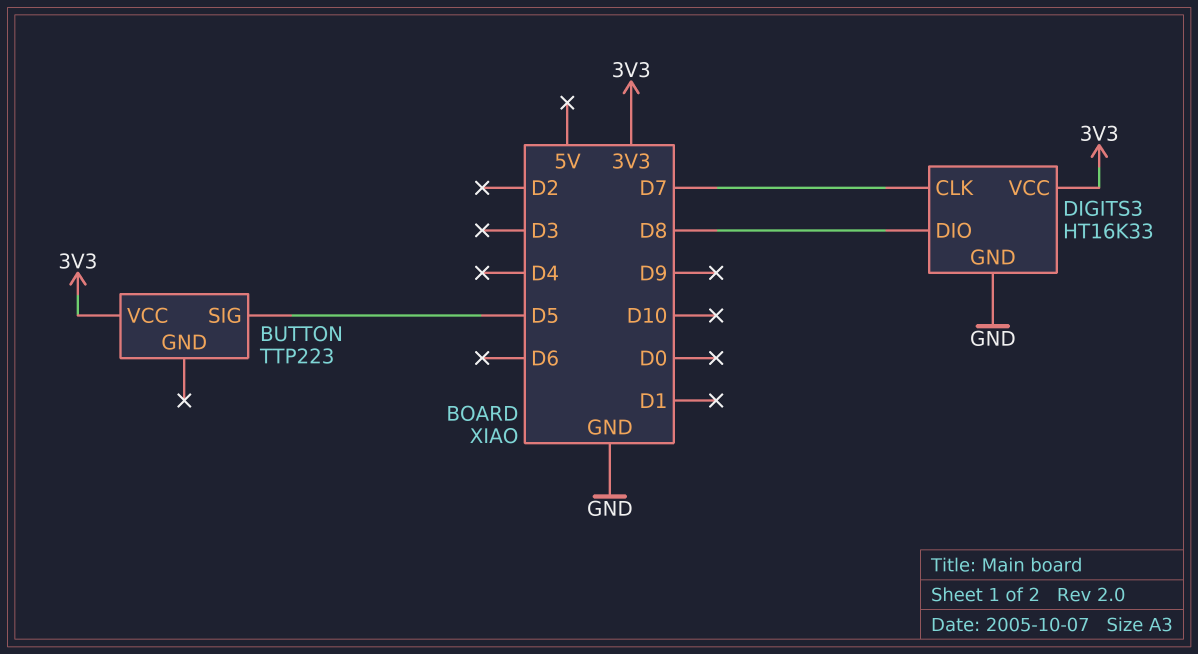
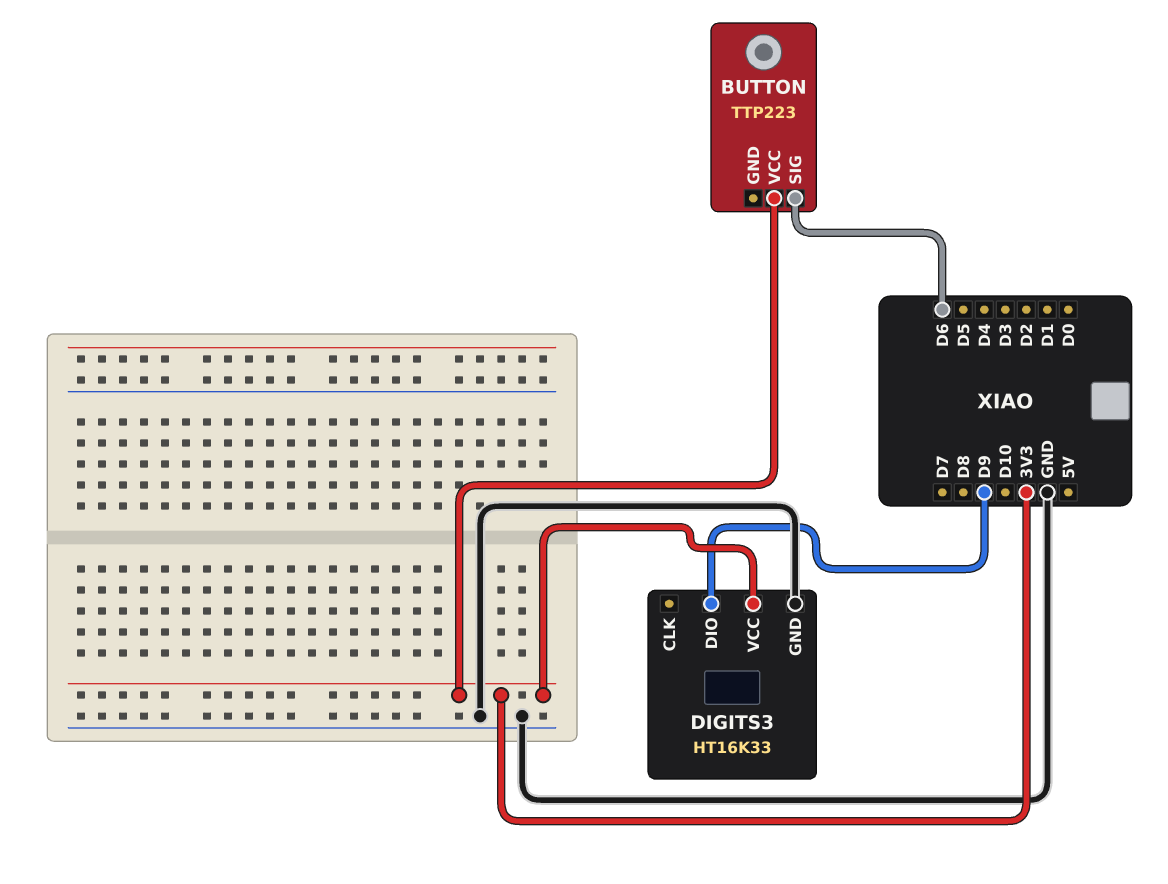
BUTTON pin SIG: D5 -> D6
DIGITS3 pin CLK: D7 -> none
DIGITS3 pin DIO: D8 -> D9

